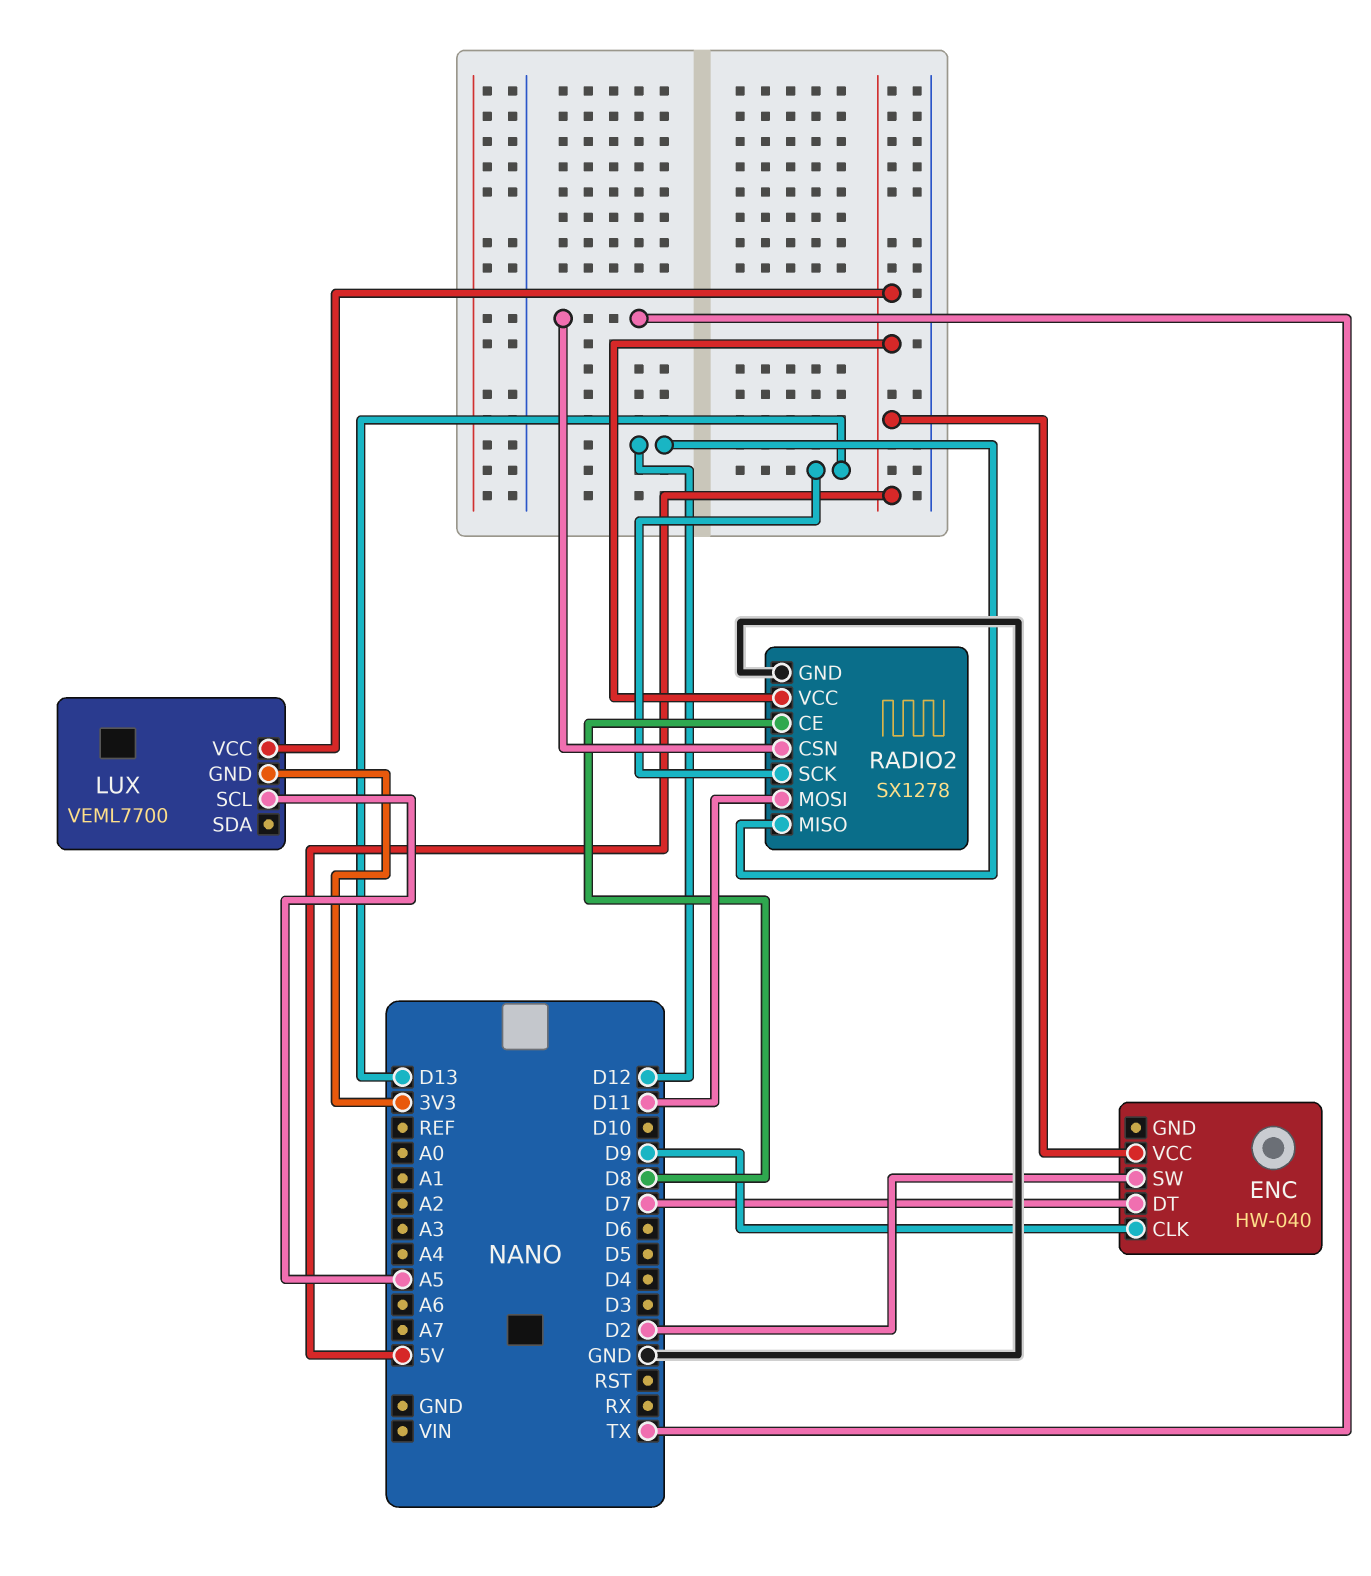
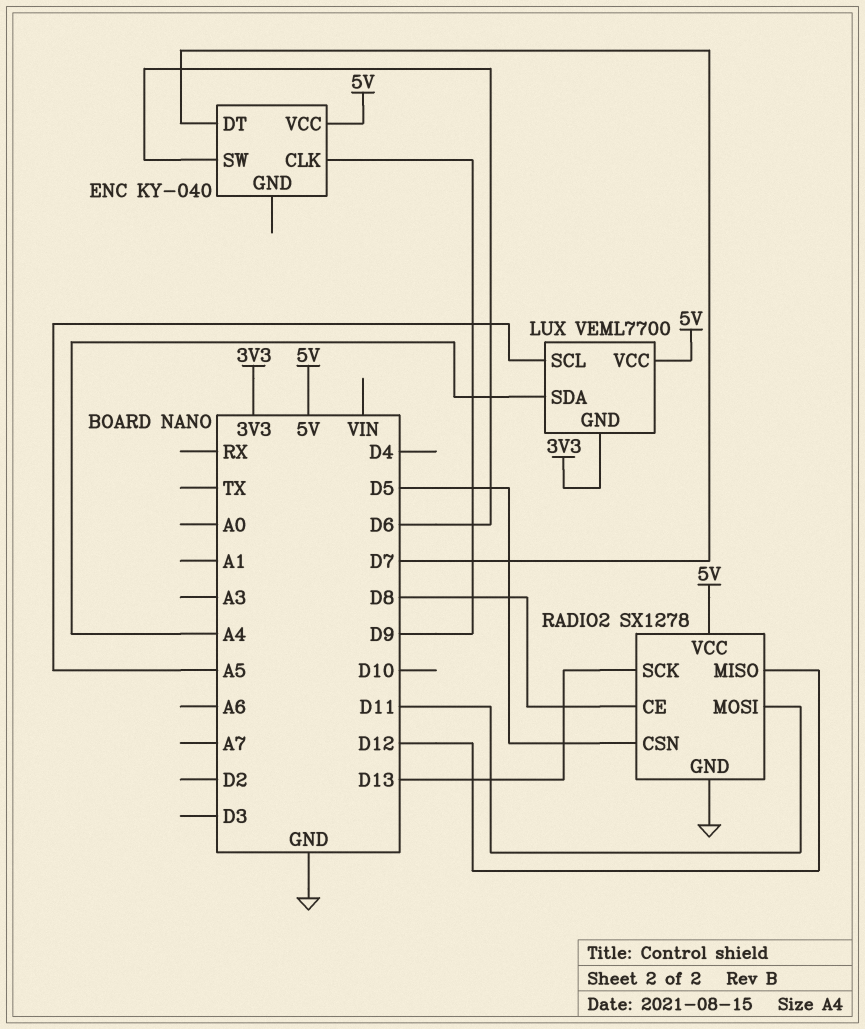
ENC: HW-040 -> KY-040
ENC pin SW: D2 -> D6
LUX pin SDA: none -> A4
RADIO2 pin CSN: TX -> D5

